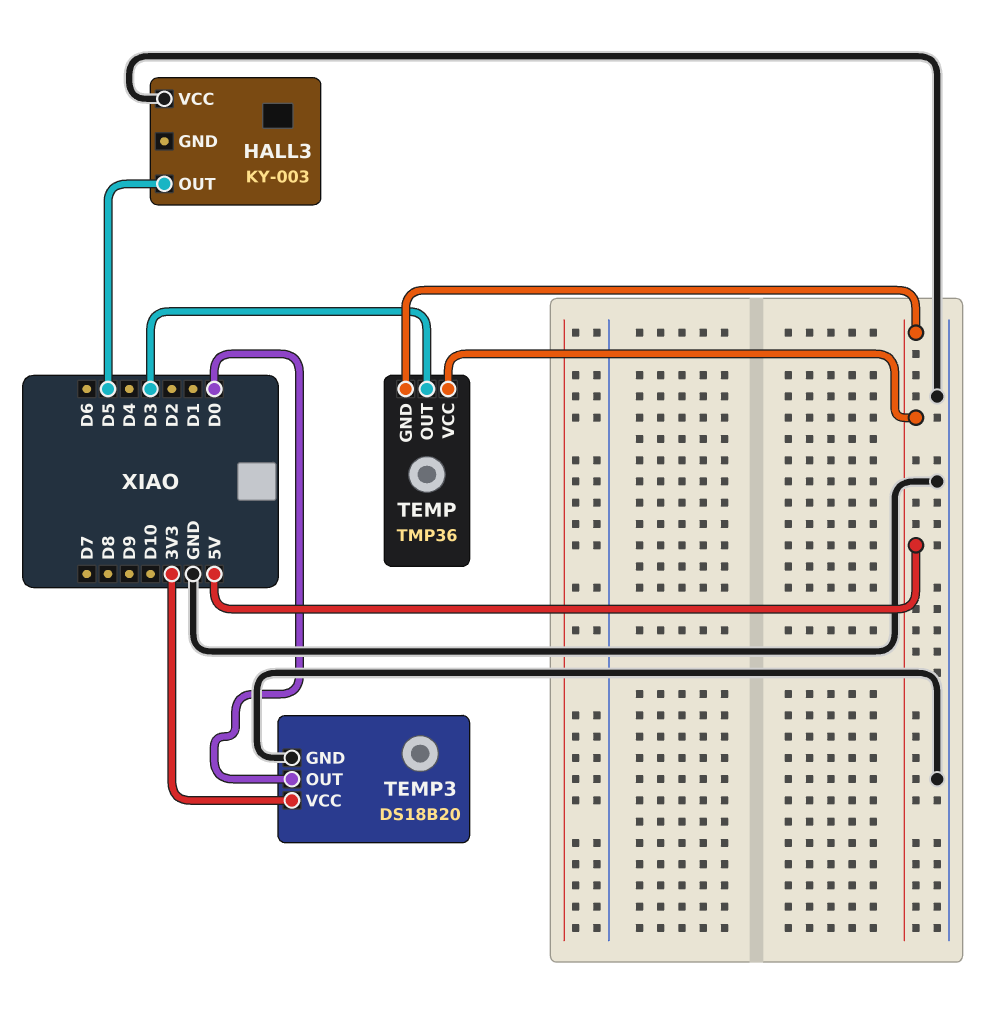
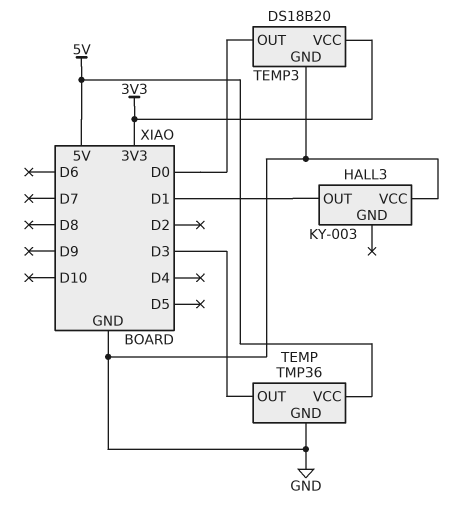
HALL3 pin OUT: D5 -> D1
TEMP pin GND: 5V -> GND

